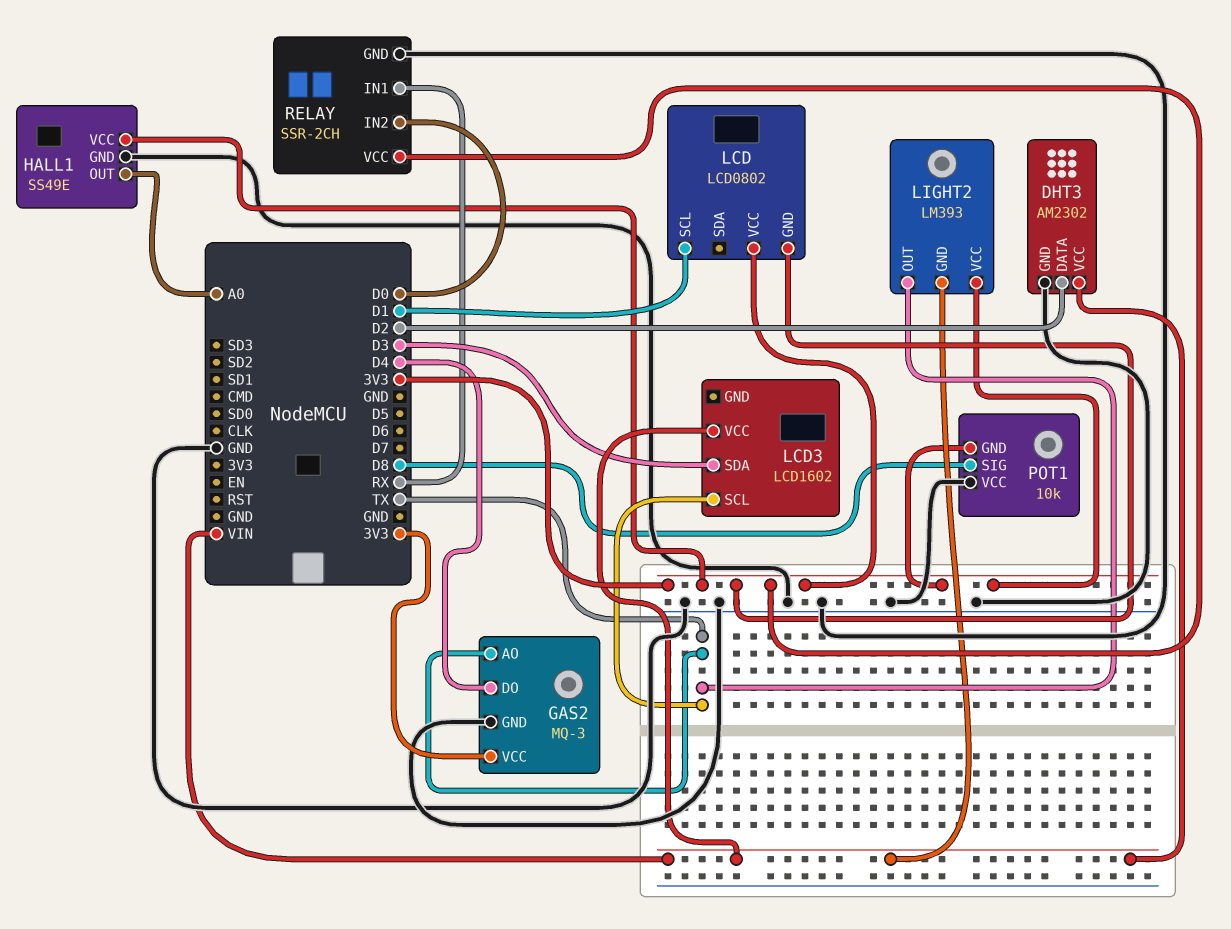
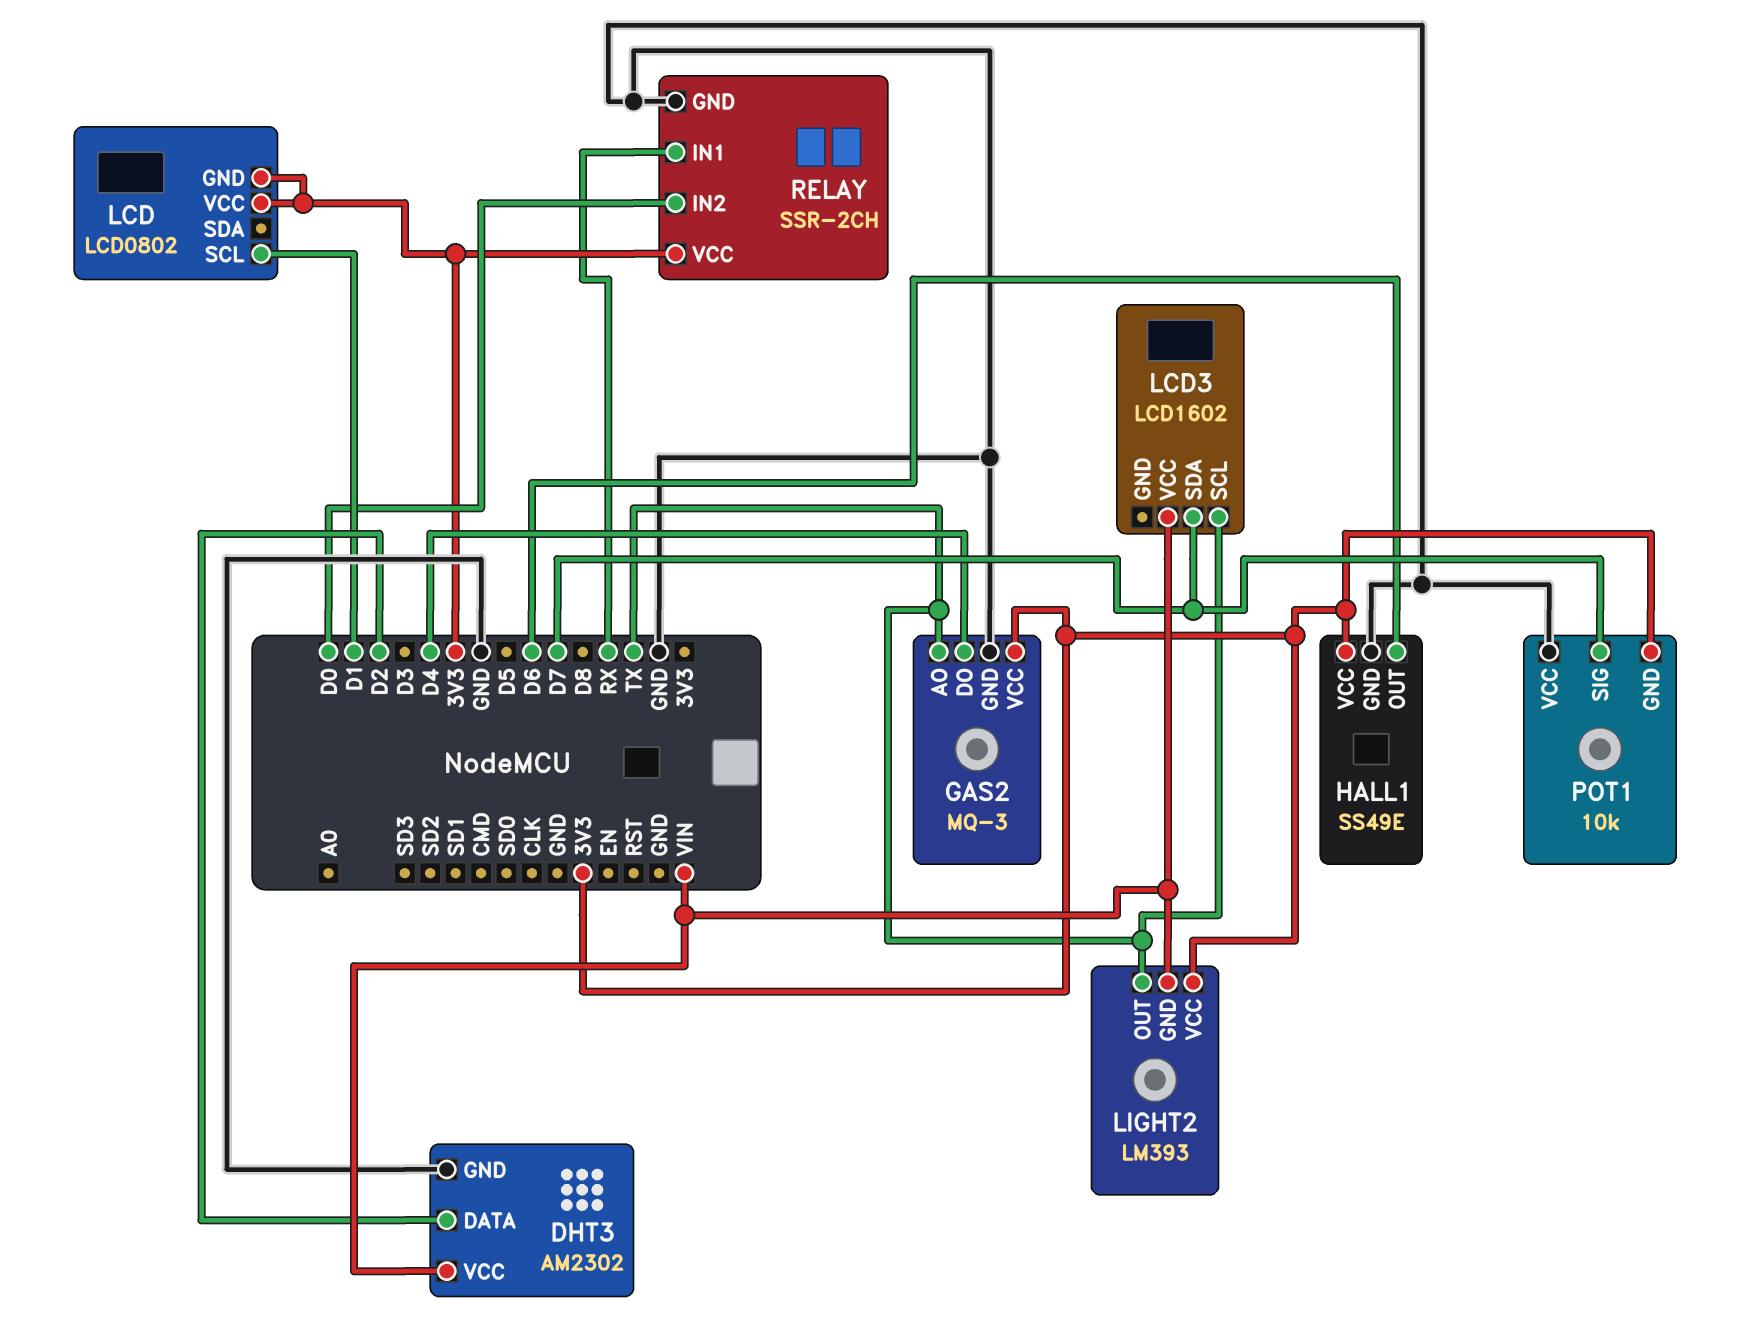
HALL1 pin OUT: A0 -> D6
LCD3 pin SDA: D3 -> D7
POT1 pin SIG: D8 -> D7

